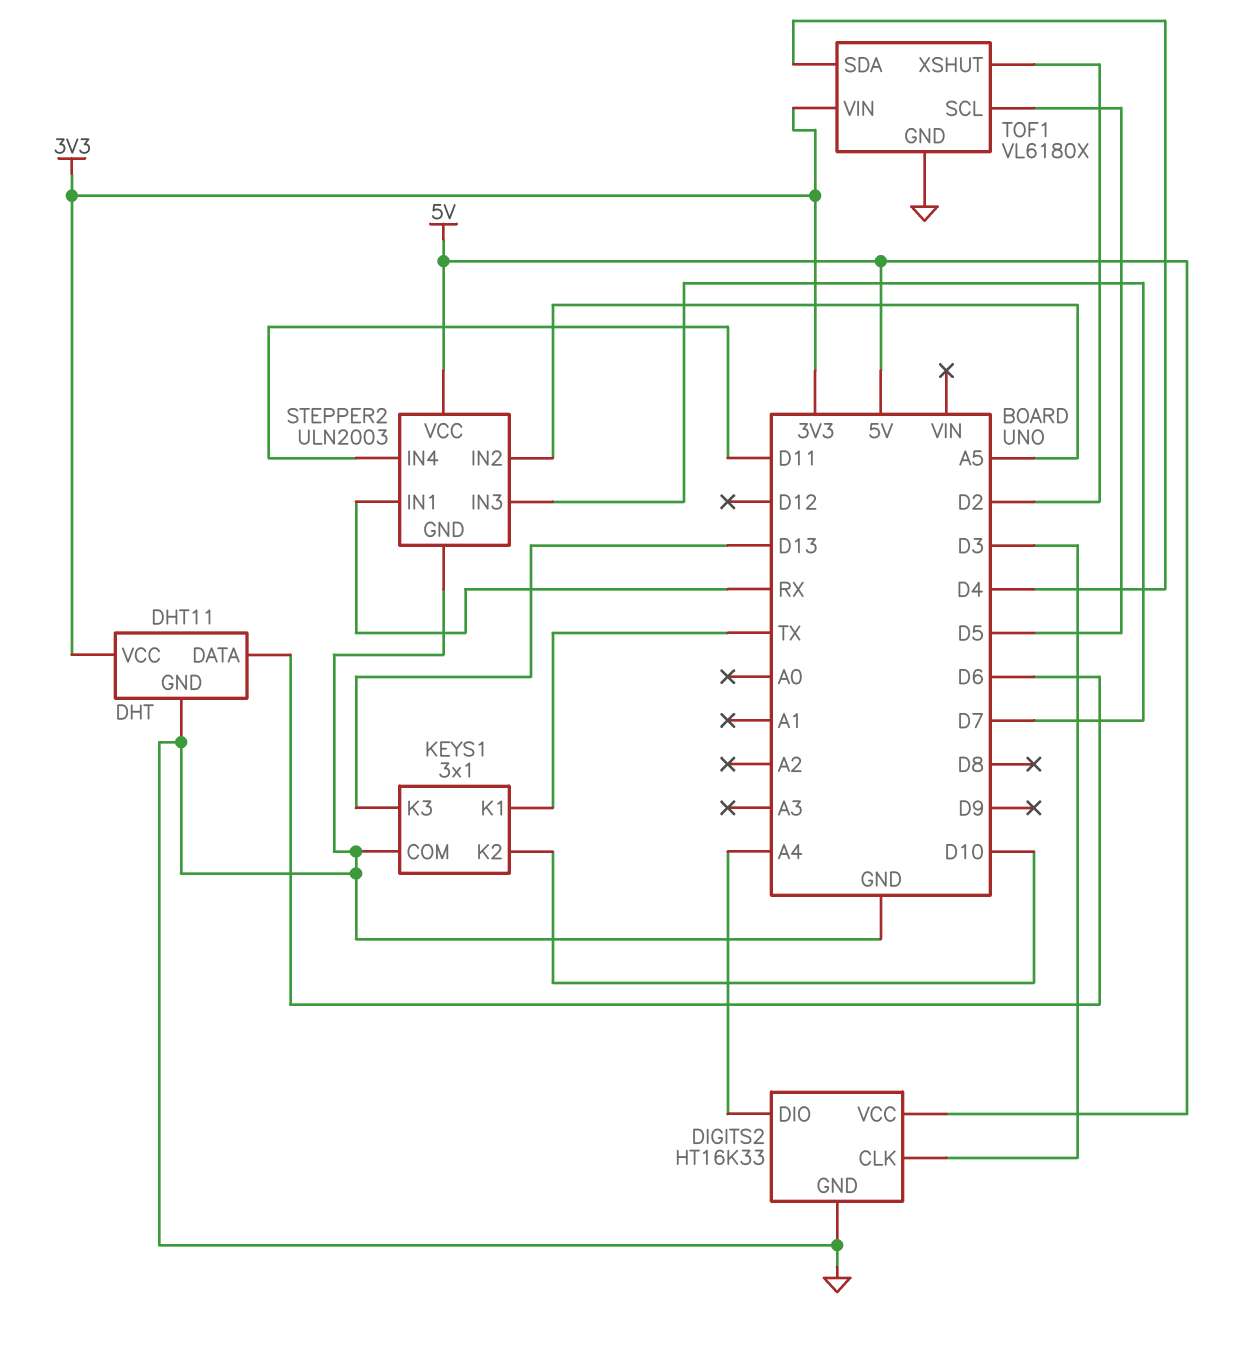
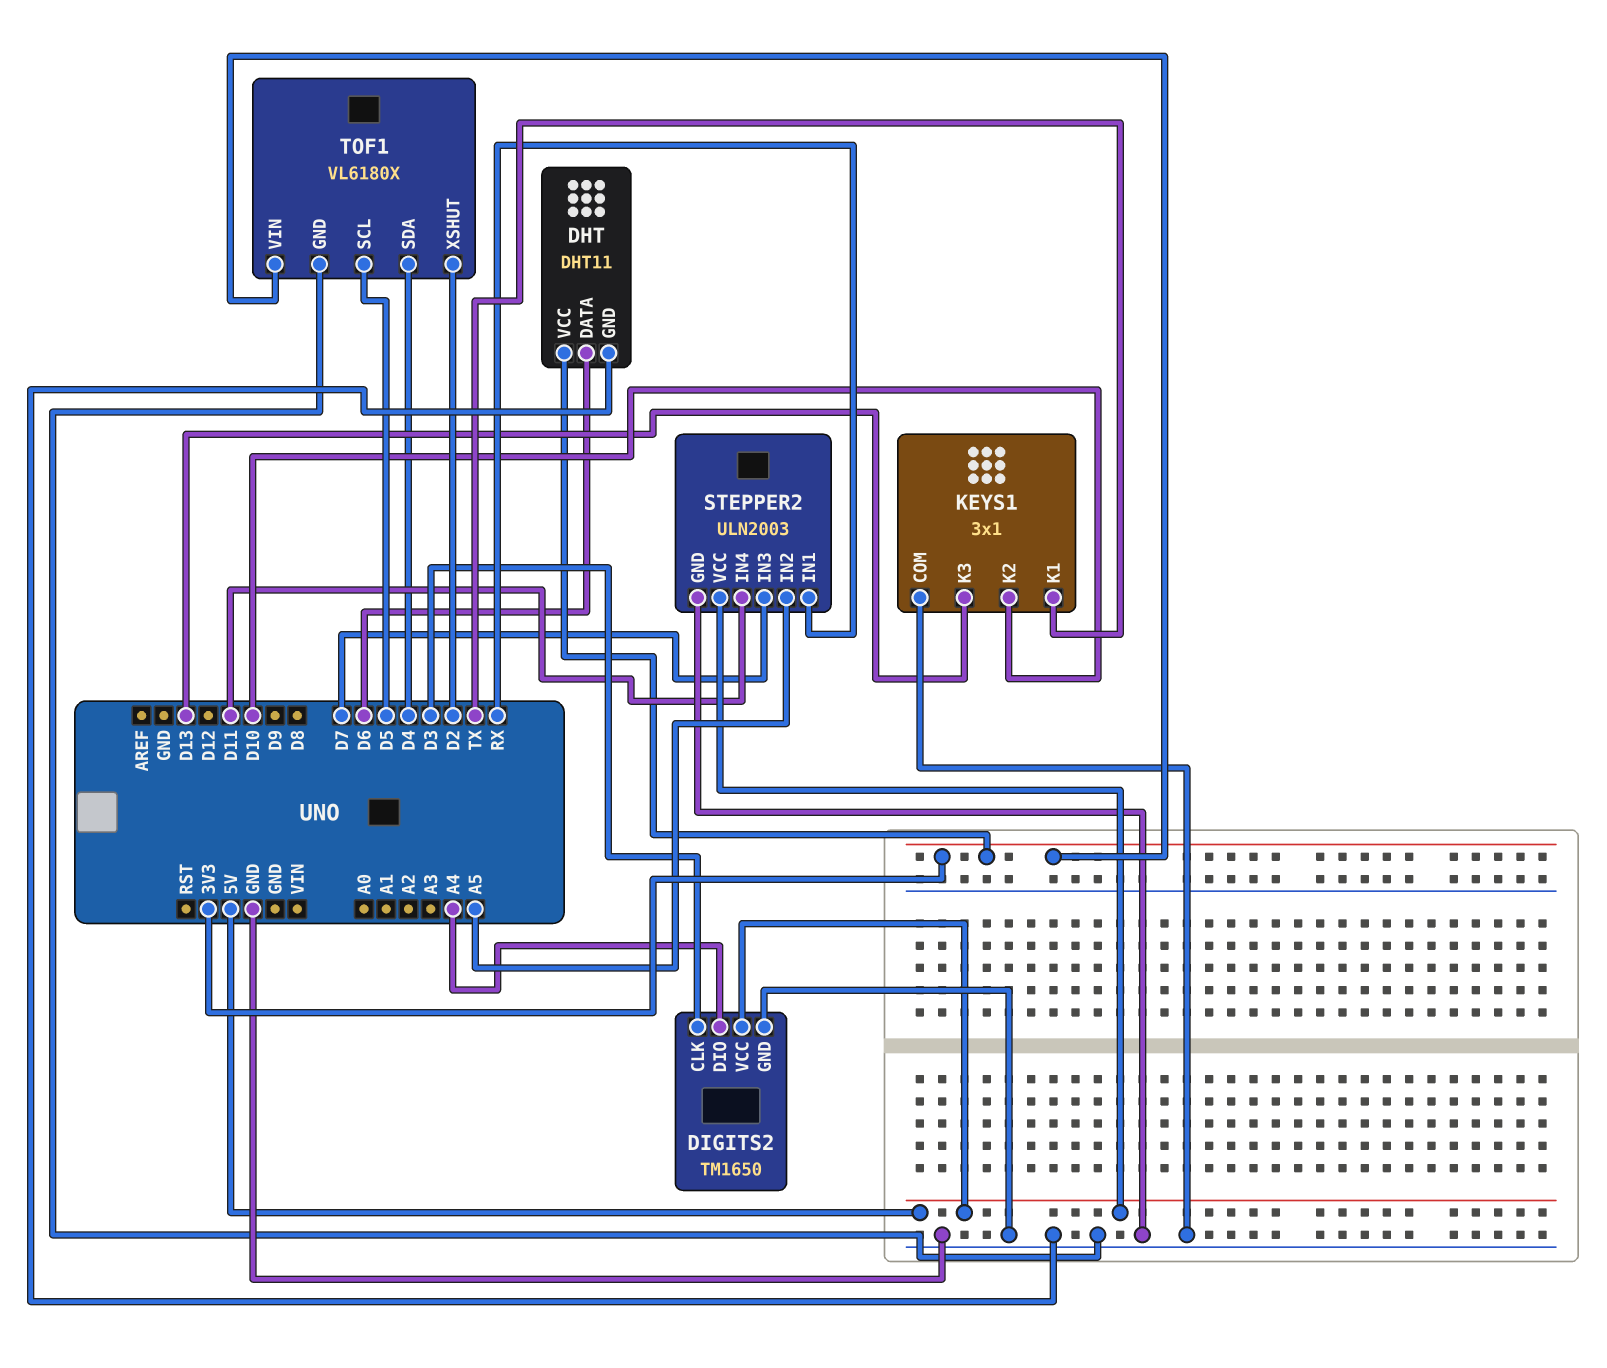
DIGITS2: HT16K33 -> TM1650

